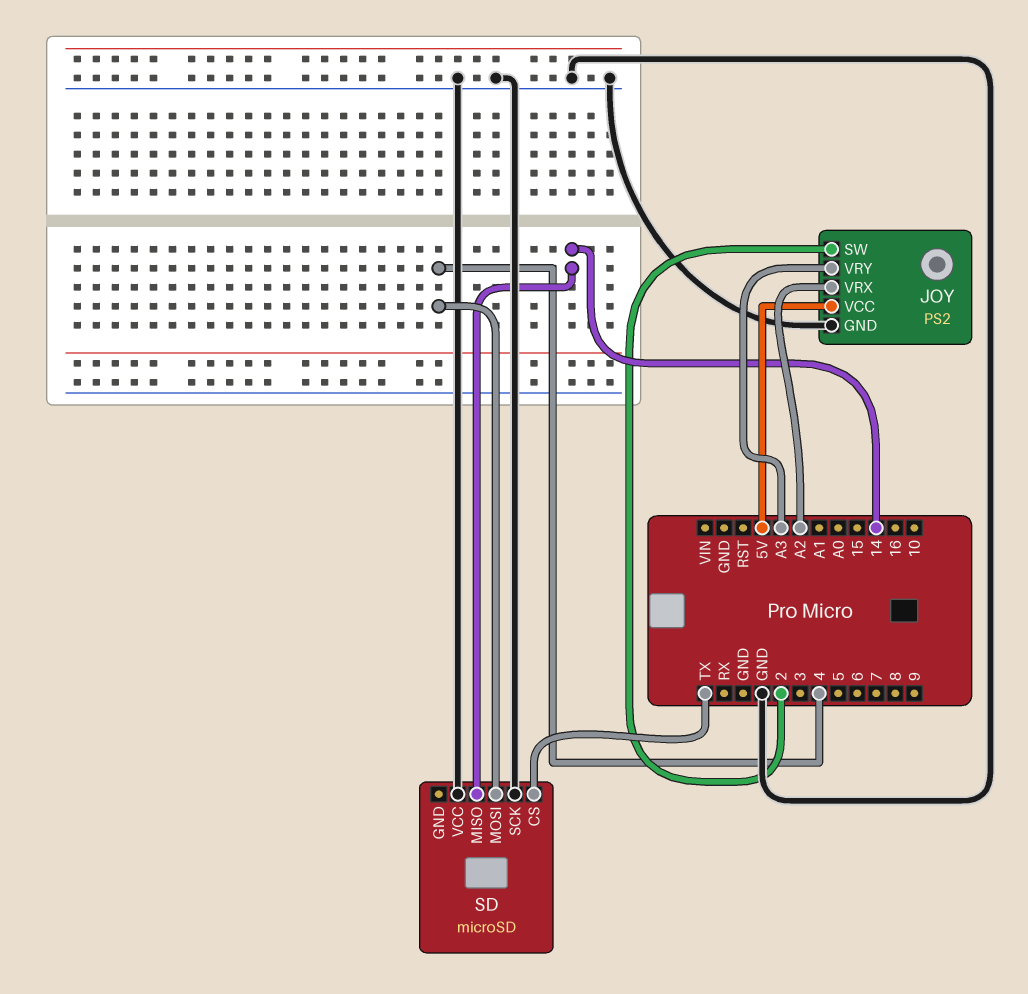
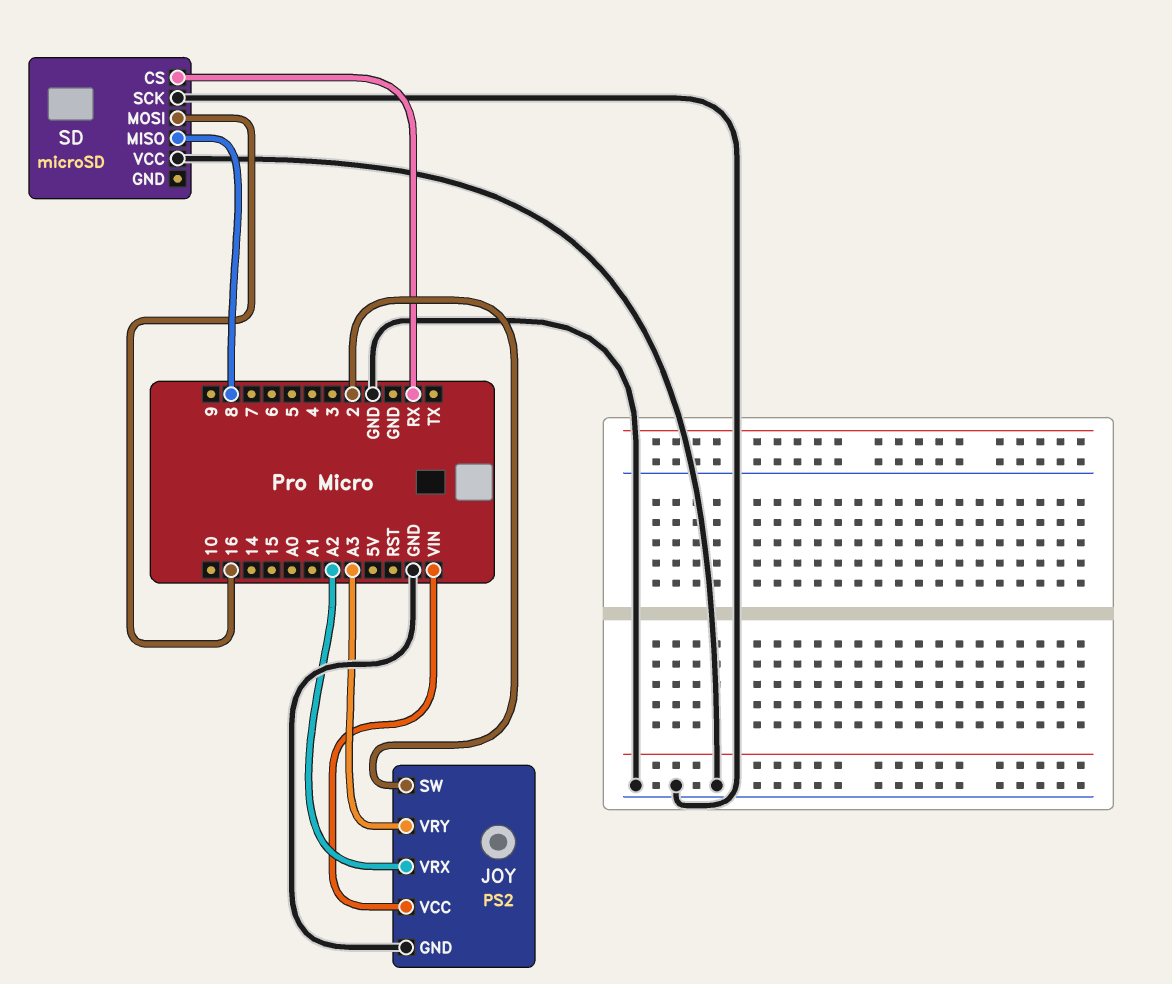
JOY pin VCC: 5V -> VIN
SD pin CS: TX -> RX
SD pin MISO: 14 -> 8
SD pin MOSI: 4 -> 16

